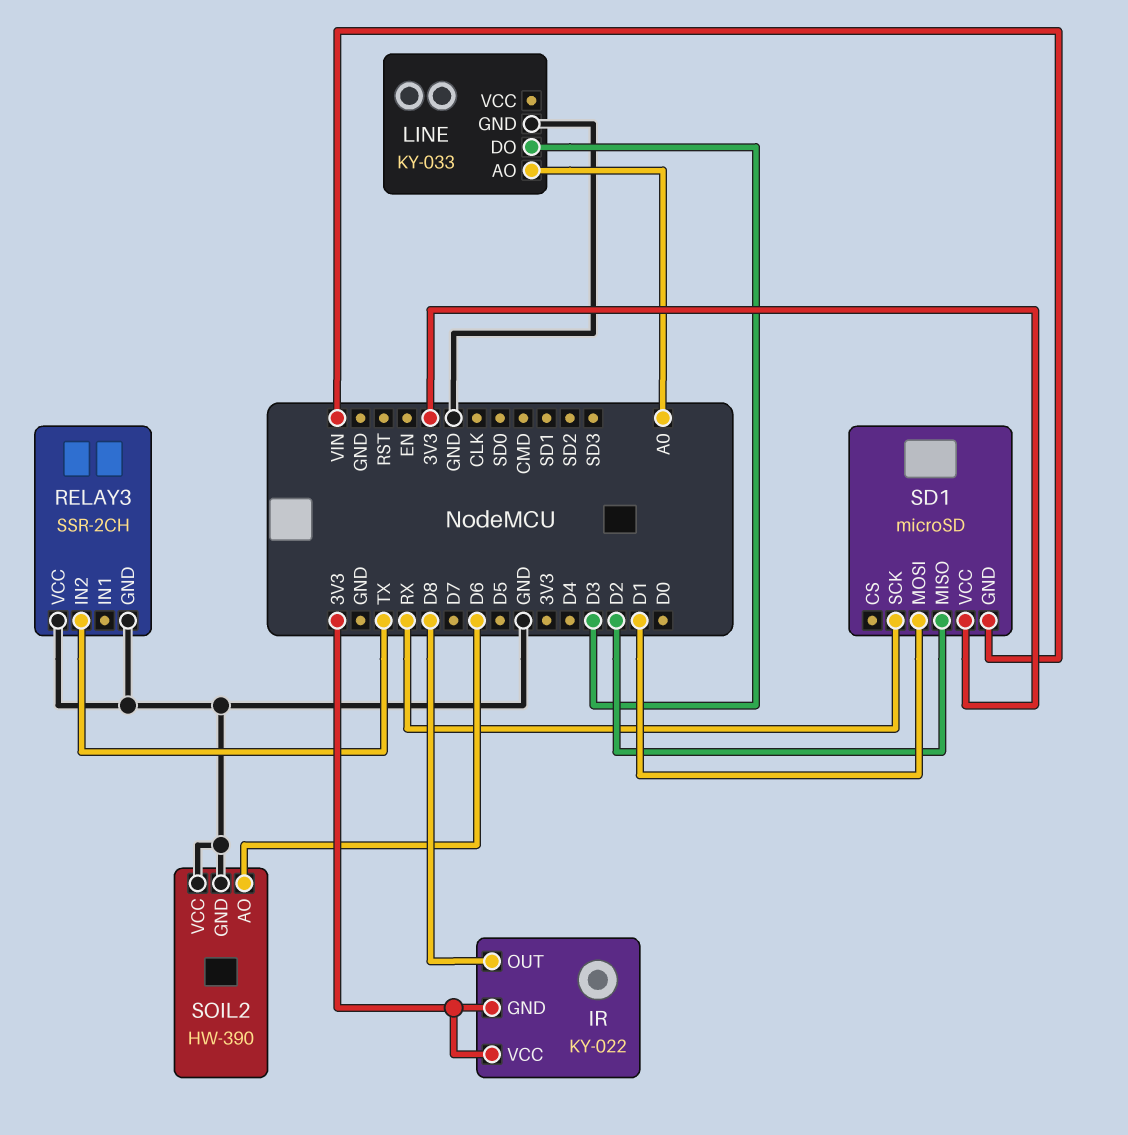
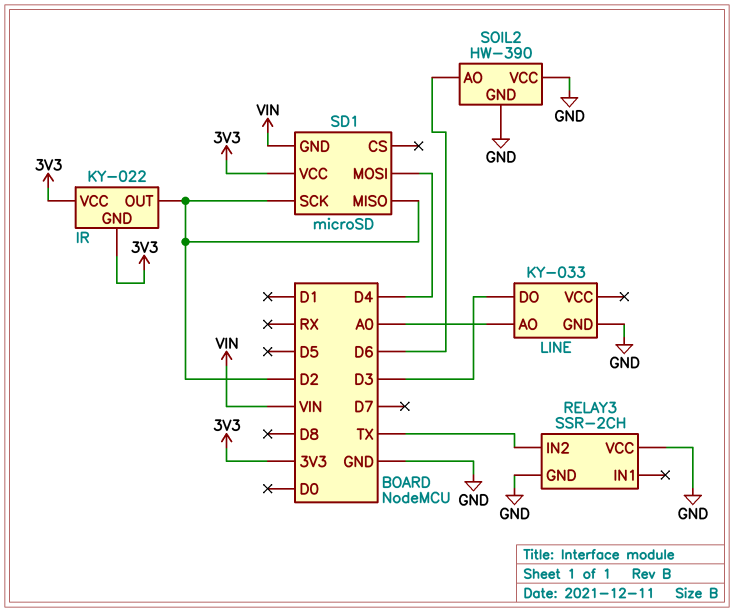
IR pin OUT: D8 -> D2
SD1 pin MOSI: D1 -> D4
SD1 pin SCK: RX -> D2

